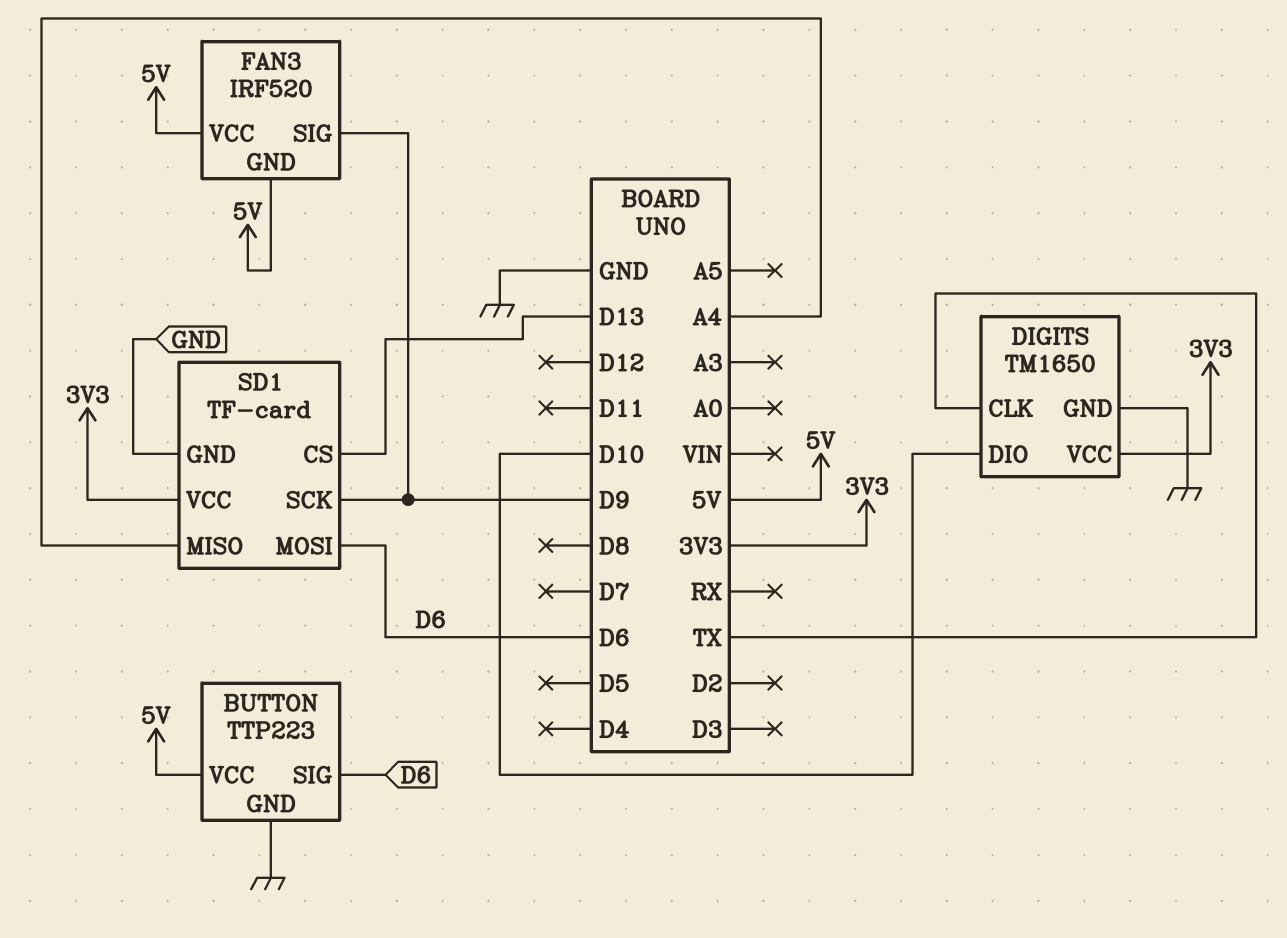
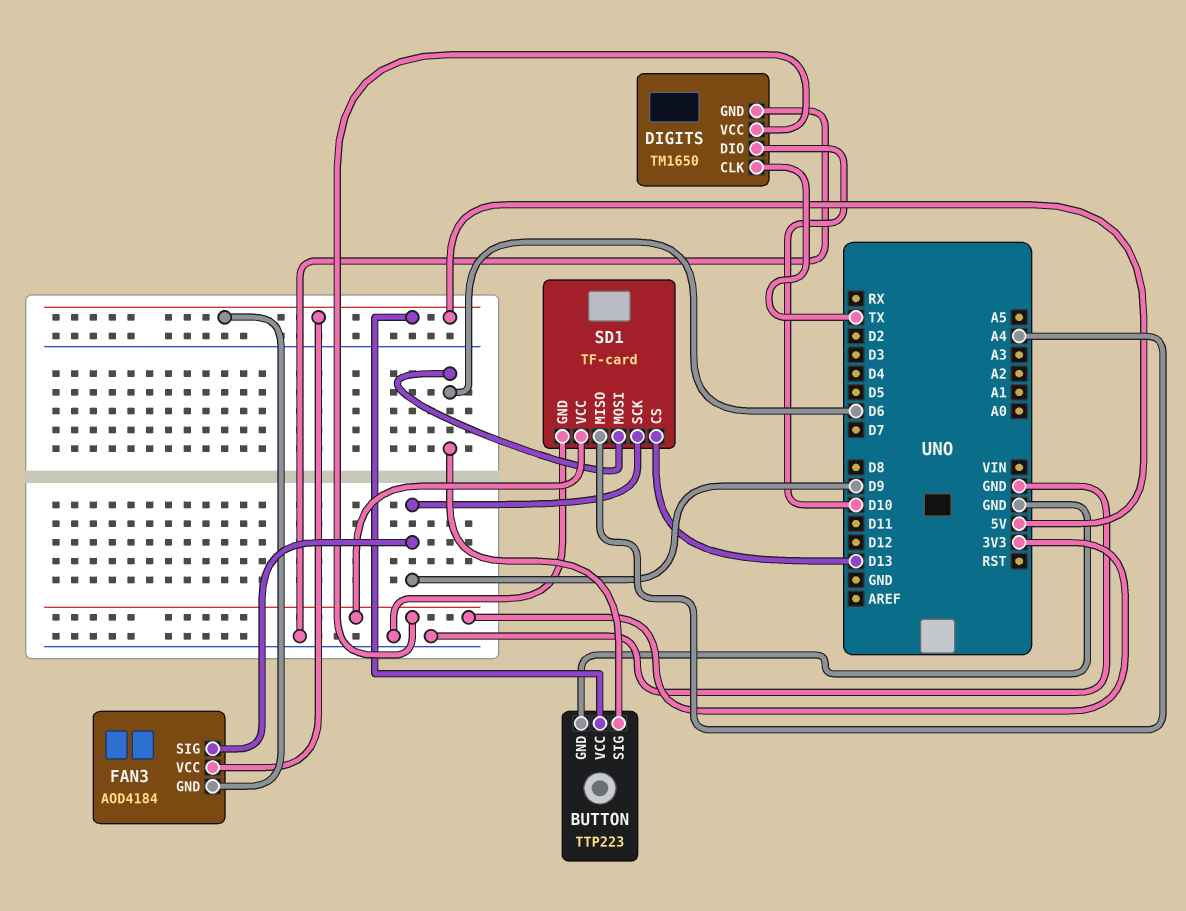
FAN3: IRF520 -> AOD4184

